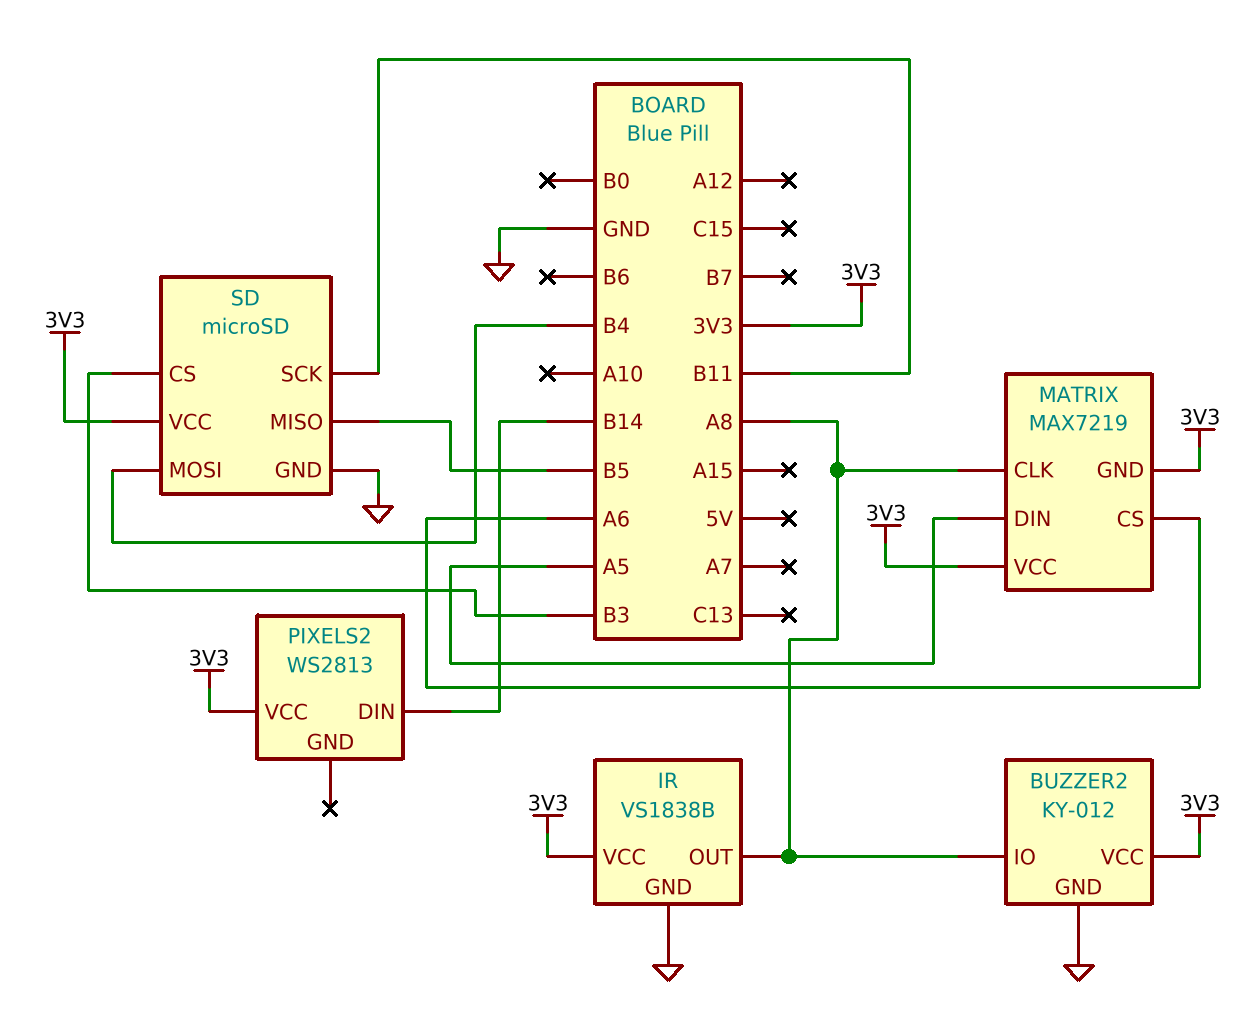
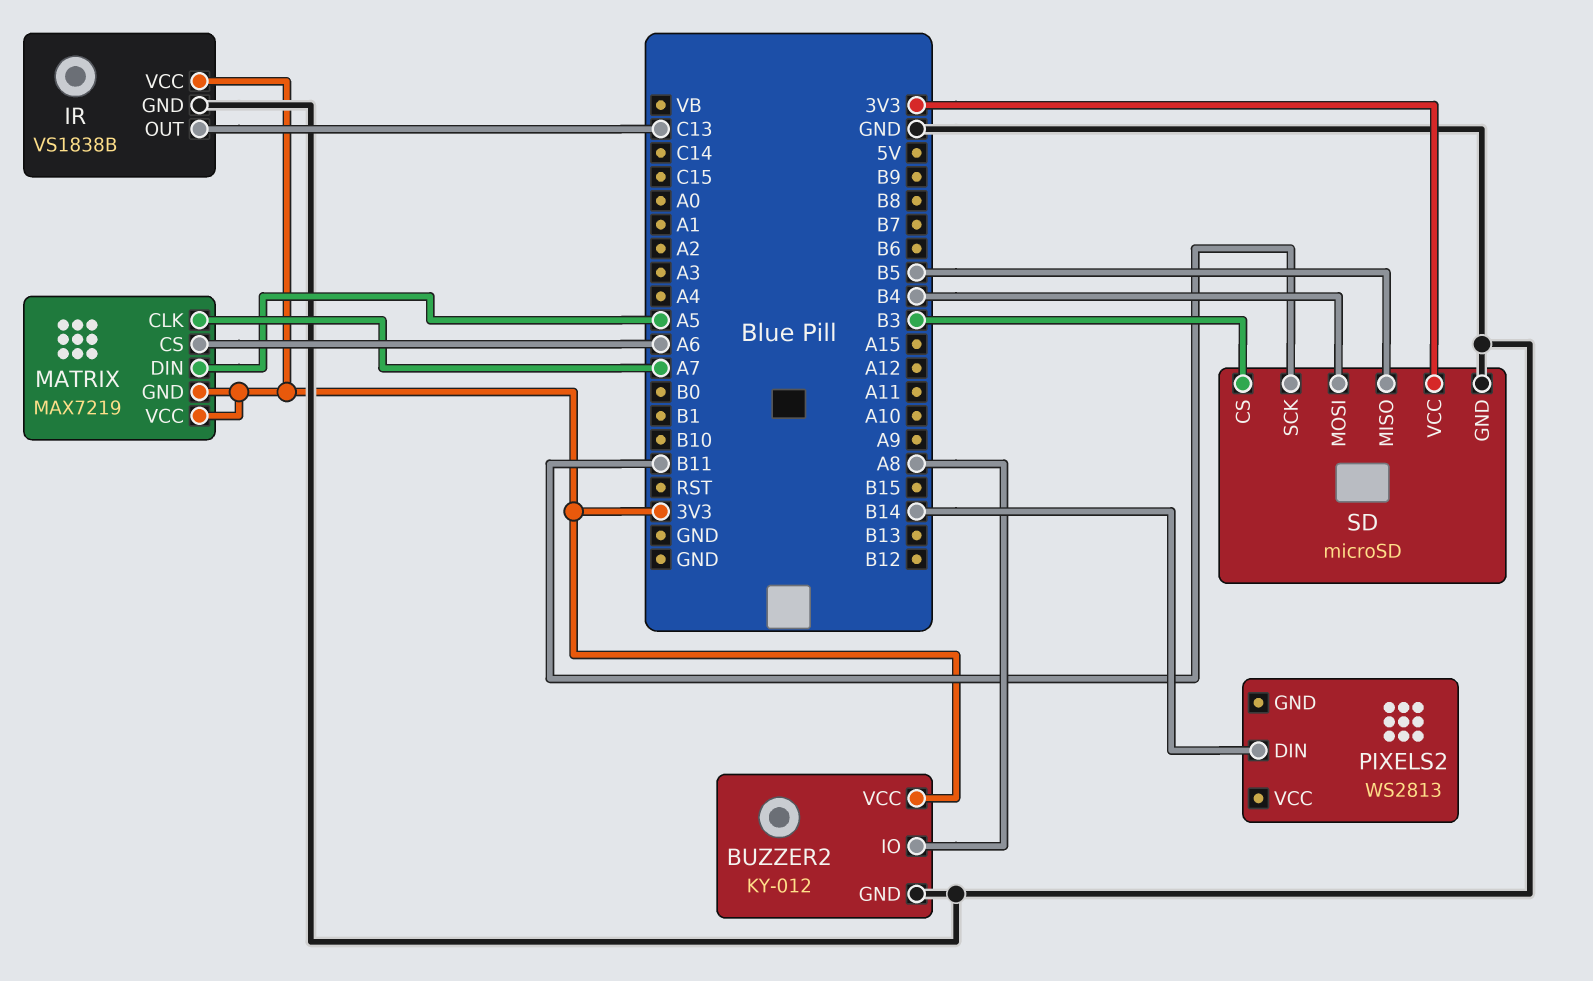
IR pin OUT: A8 -> C13
MATRIX pin CLK: A8 -> A7
PIXELS2 pin VCC: 3V3 -> none

